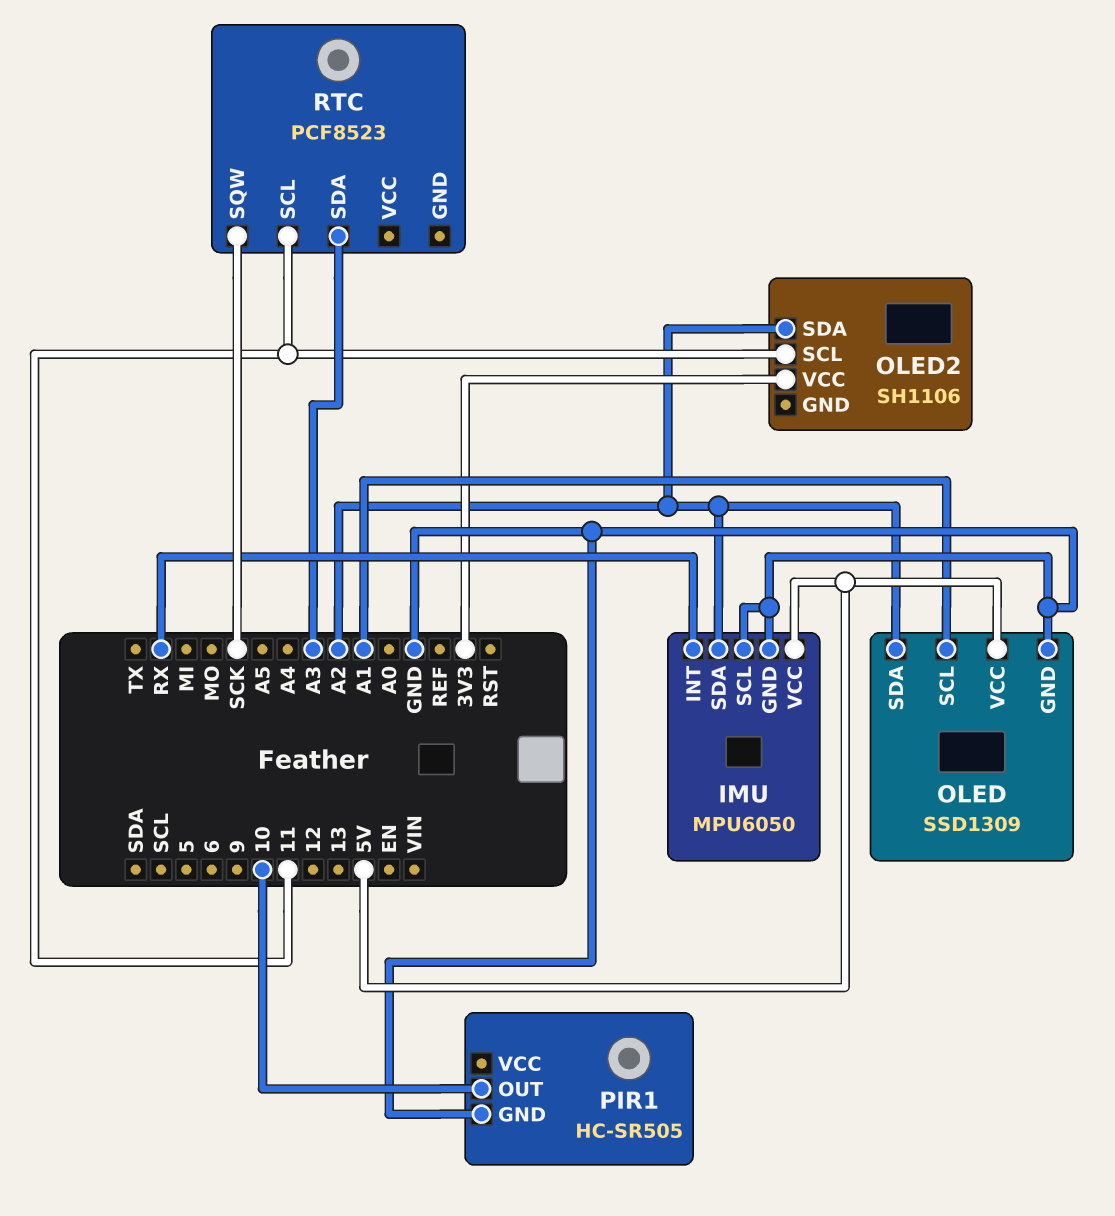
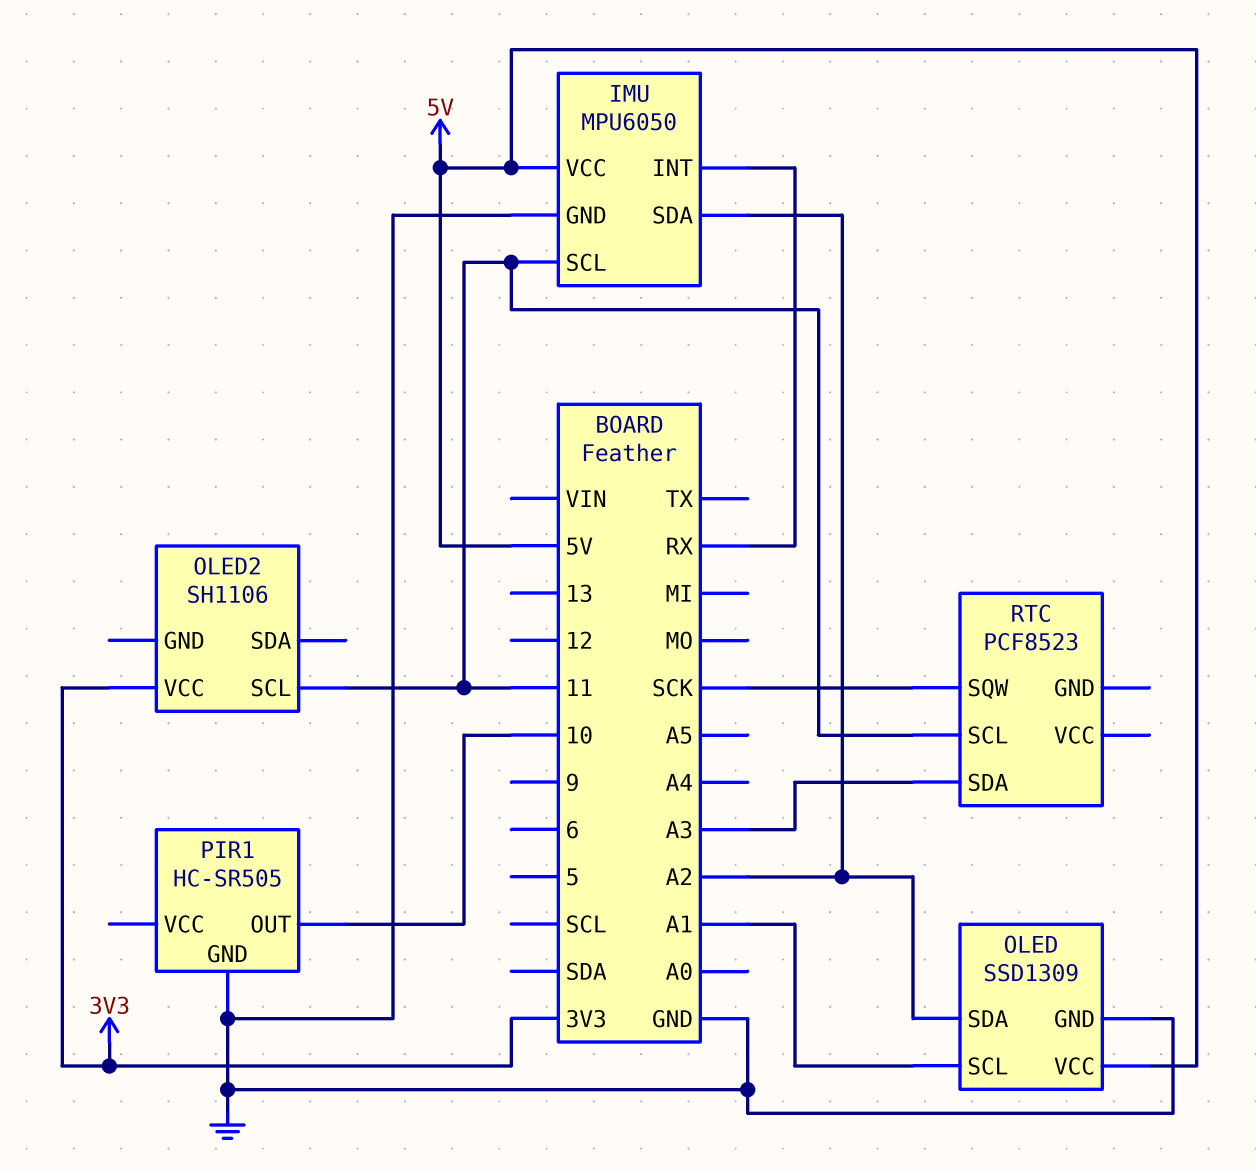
IMU pin SCL: GND -> 11
OLED2 pin SDA: A2 -> none

